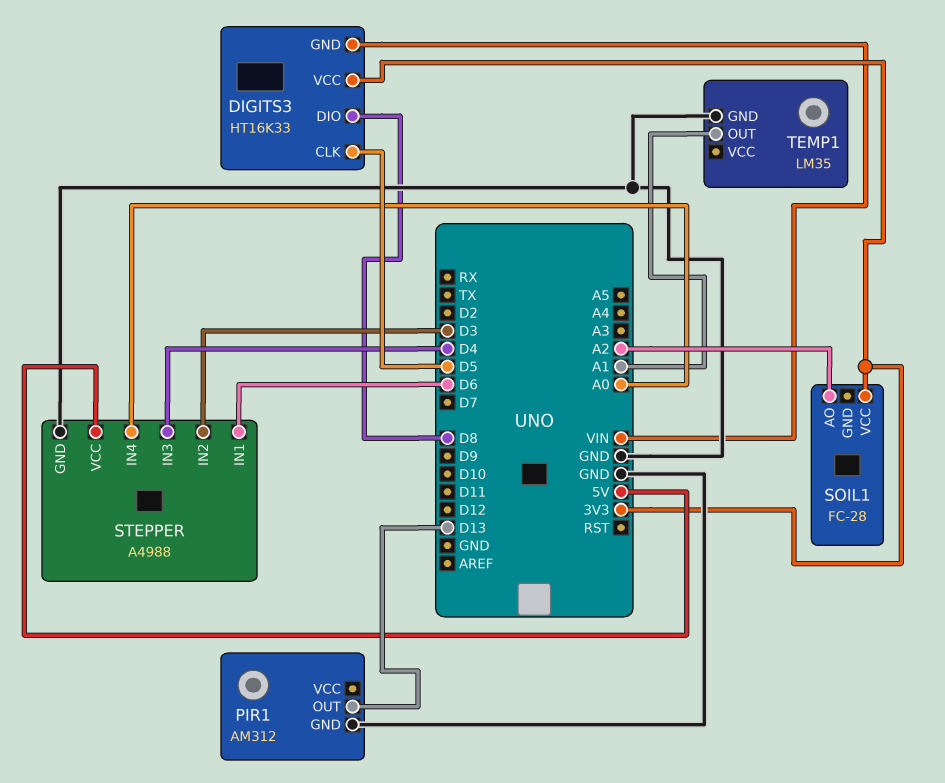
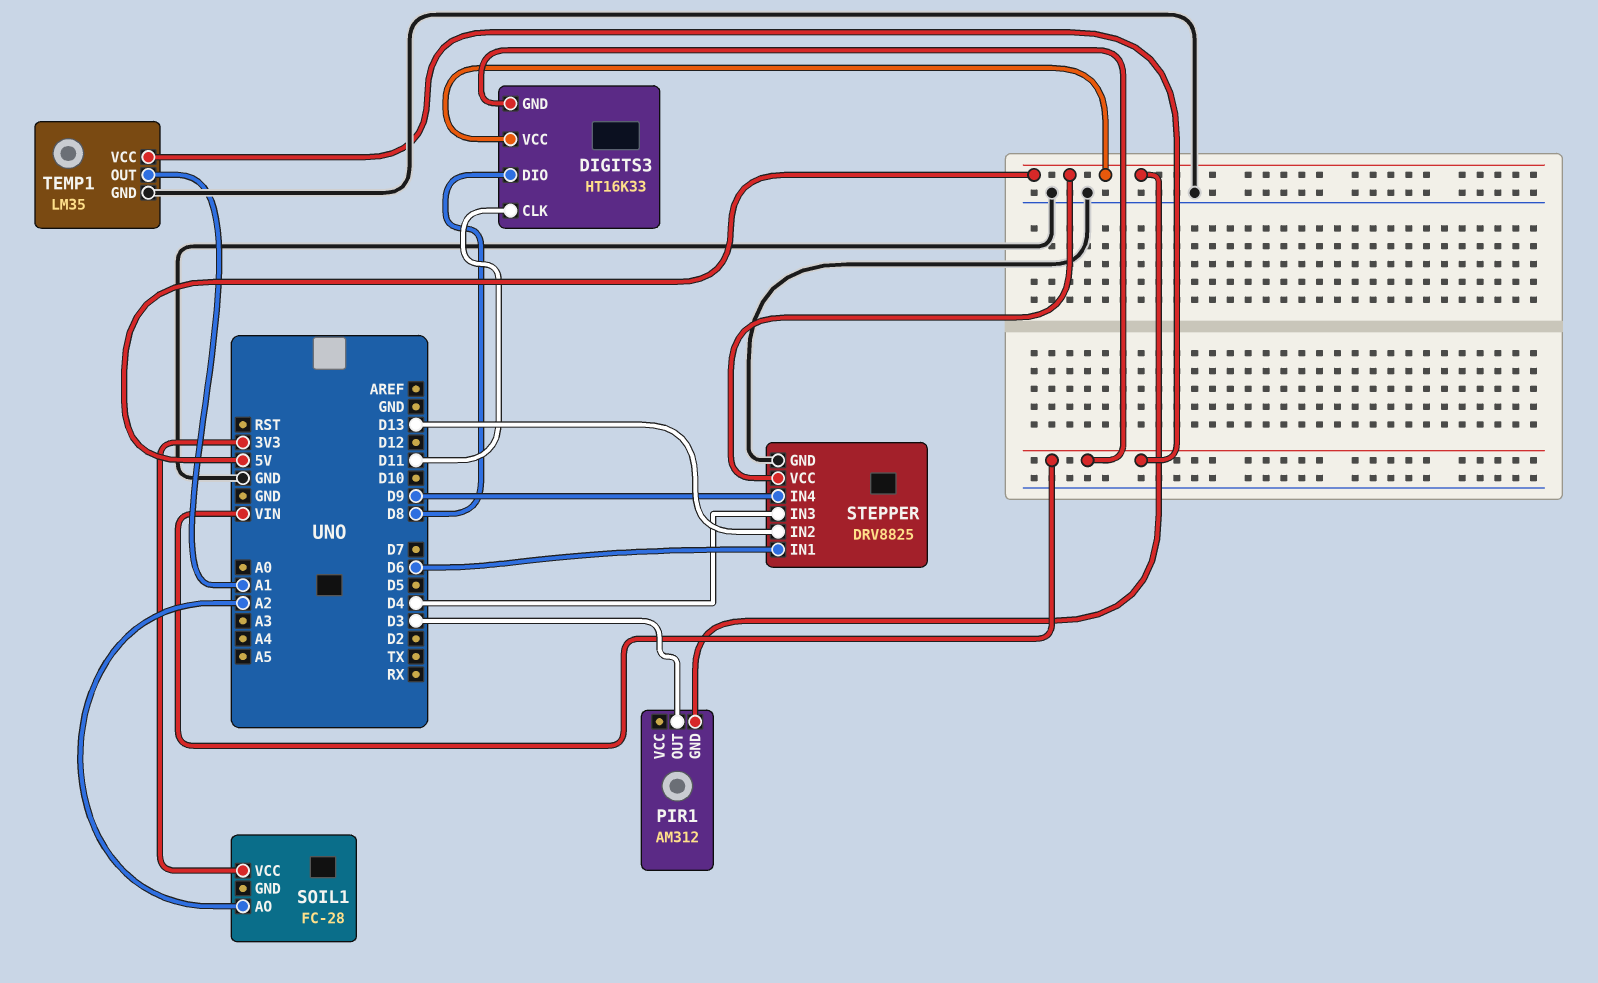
DIGITS3 pin CLK: D5 -> D11
DIGITS3 pin VCC: 3V3 -> 5V
PIR1 pin GND: GND -> 5V
PIR1 pin OUT: D13 -> D3
STEPPER: A4988 -> DRV8825
STEPPER pin IN2: D3 -> D13
STEPPER pin IN4: A0 -> D9
TEMP1 pin VCC: none -> VIN

